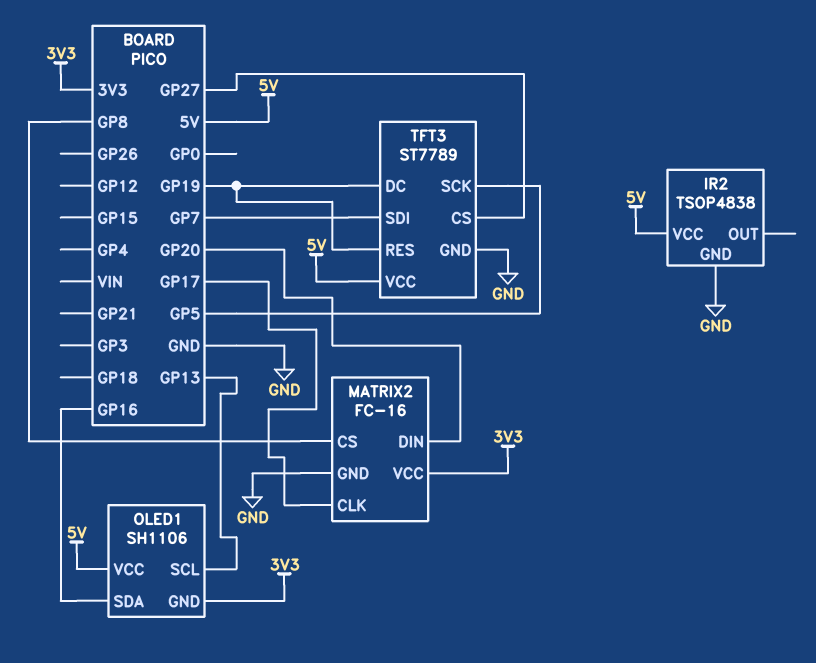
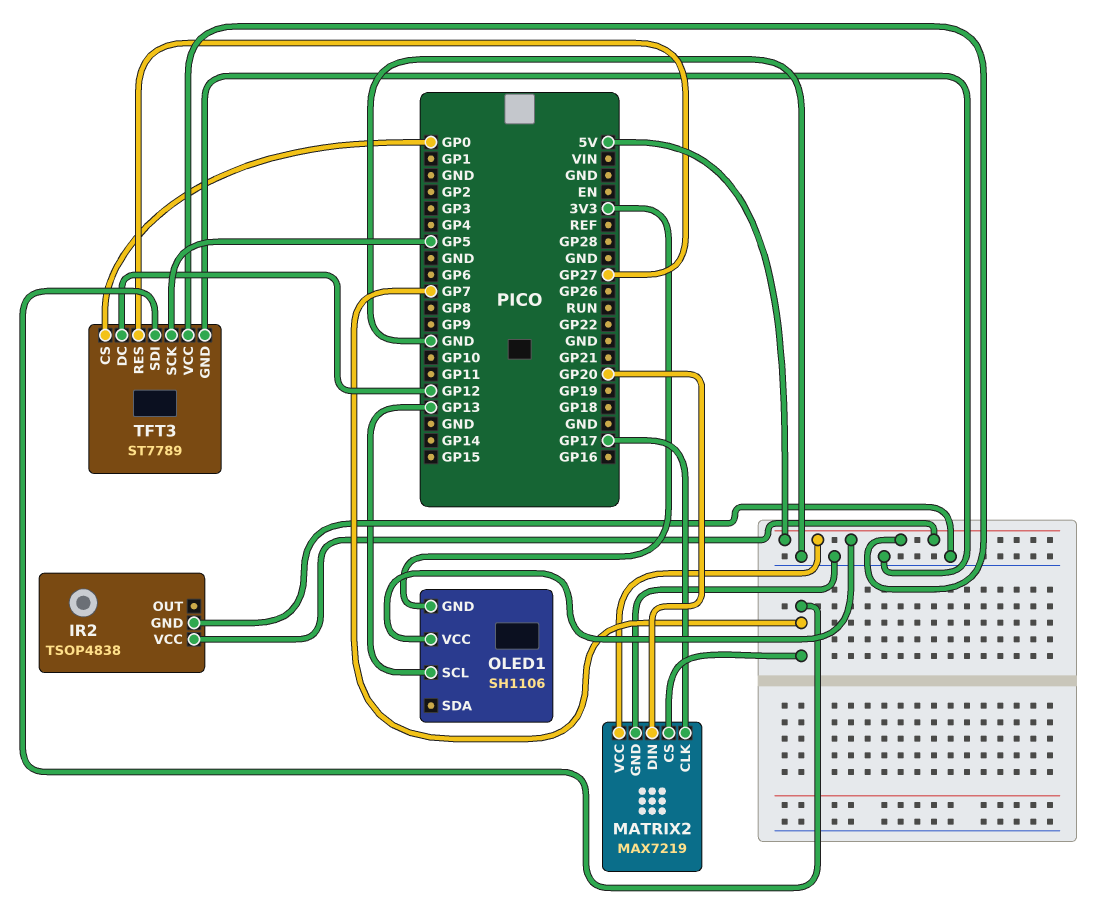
MATRIX2: FC-16 -> MAX7219
MATRIX2 pin CS: GP8 -> GP7
MATRIX2 pin VCC: 3V3 -> 5V
OLED1 pin SDA: GP16 -> none
TFT3 pin CS: GP27 -> GP0
TFT3 pin DC: GP19 -> GP12
TFT3 pin RES: GP19 -> GP27

